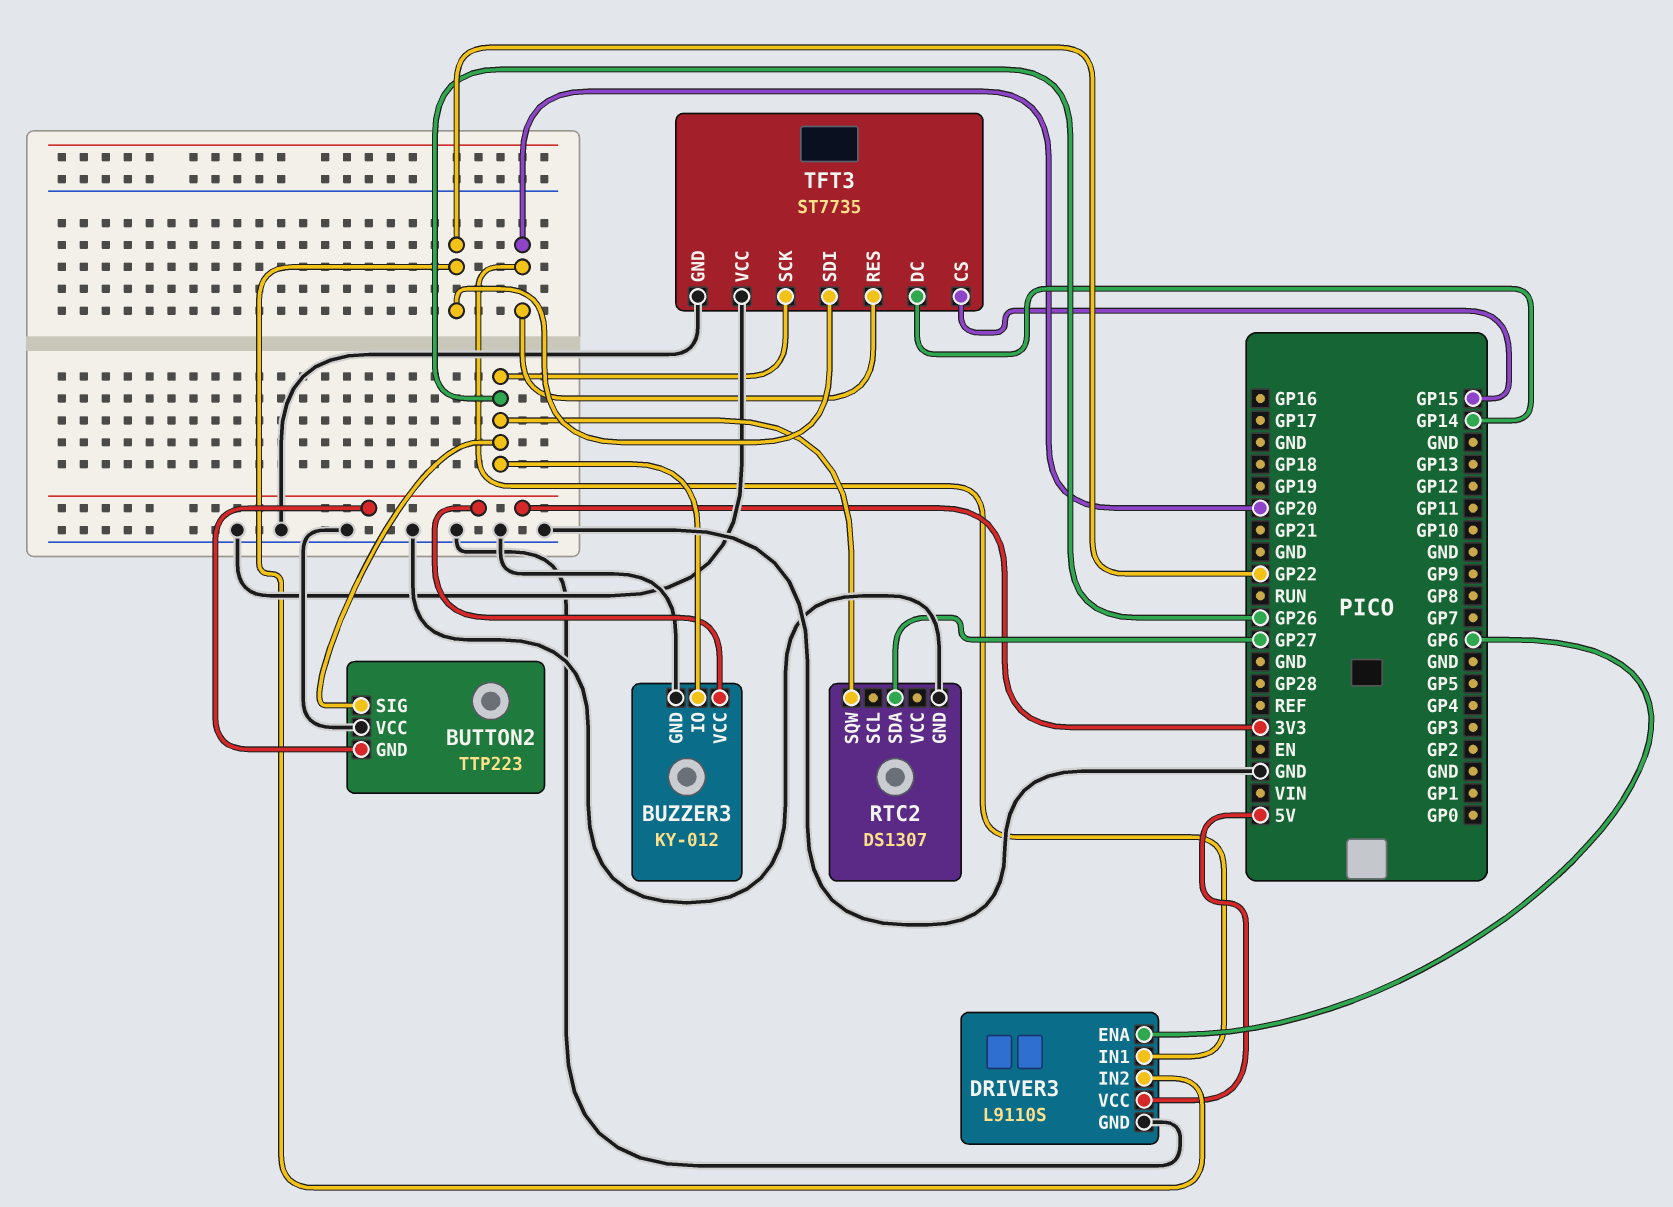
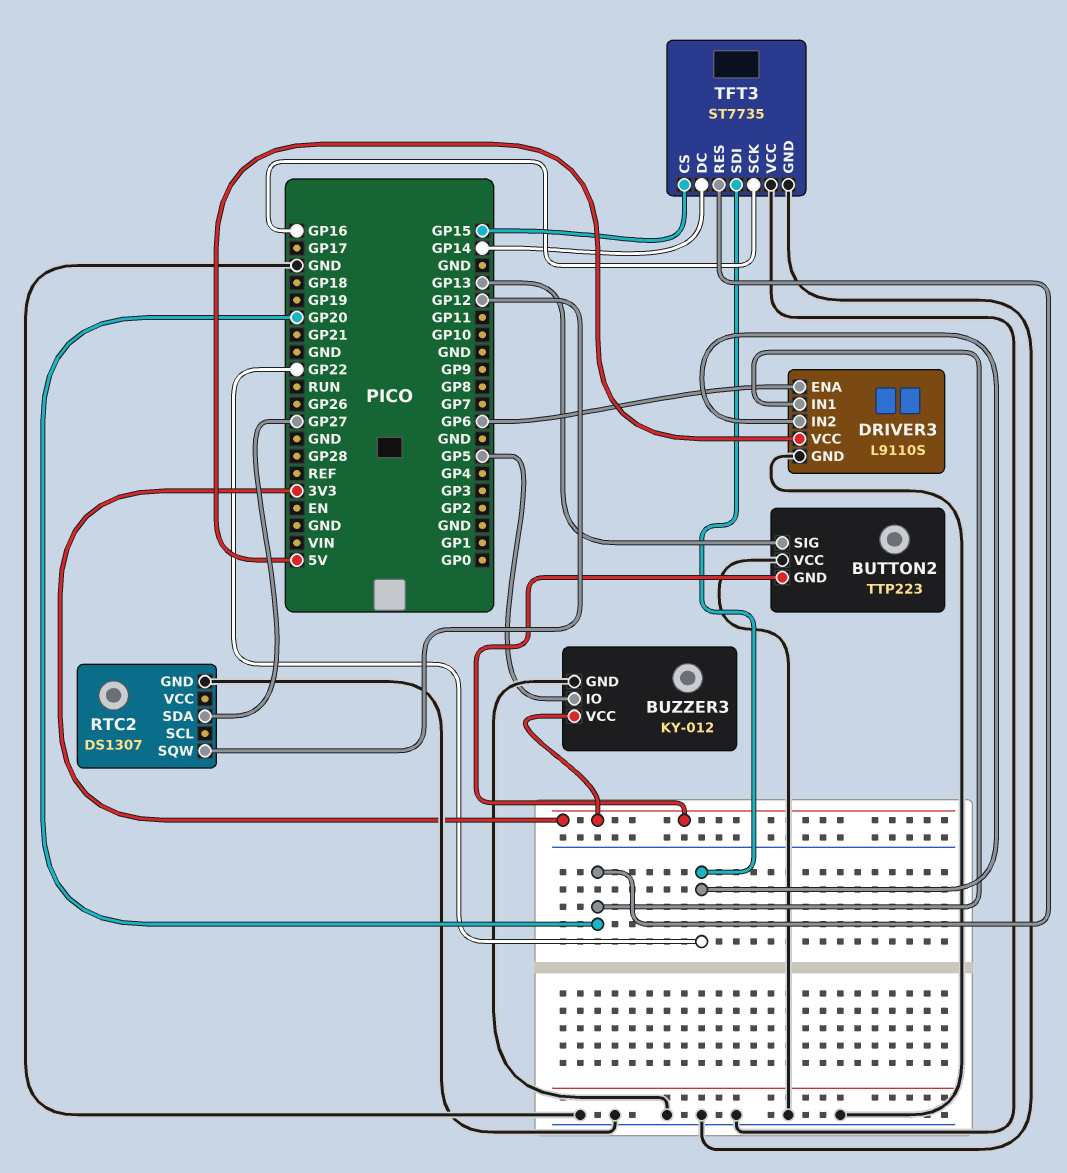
BUTTON2 pin SIG: GP26 -> GP13
BUZZER3 pin IO: GP26 -> GP5
RTC2 pin SQW: GP26 -> GP12
TFT3 pin SCK: GP26 -> GP16

